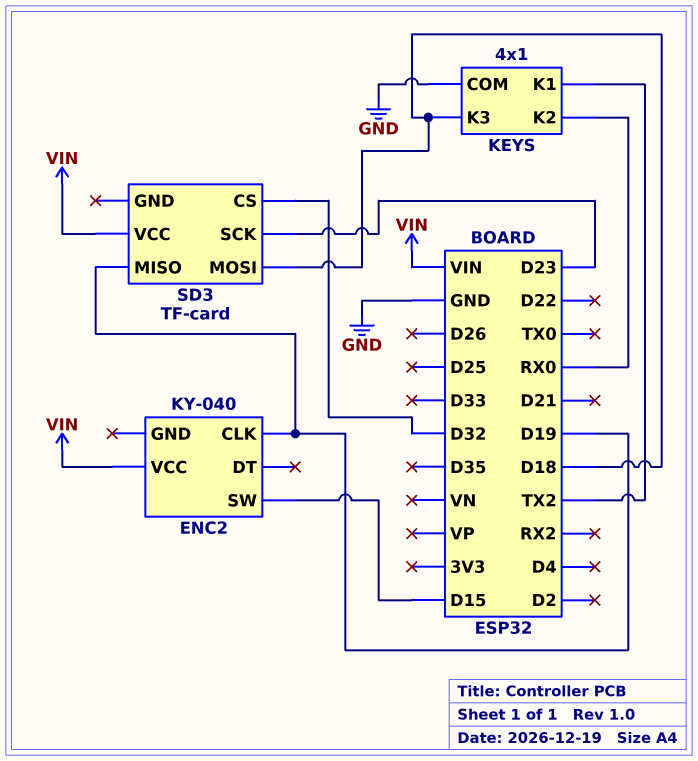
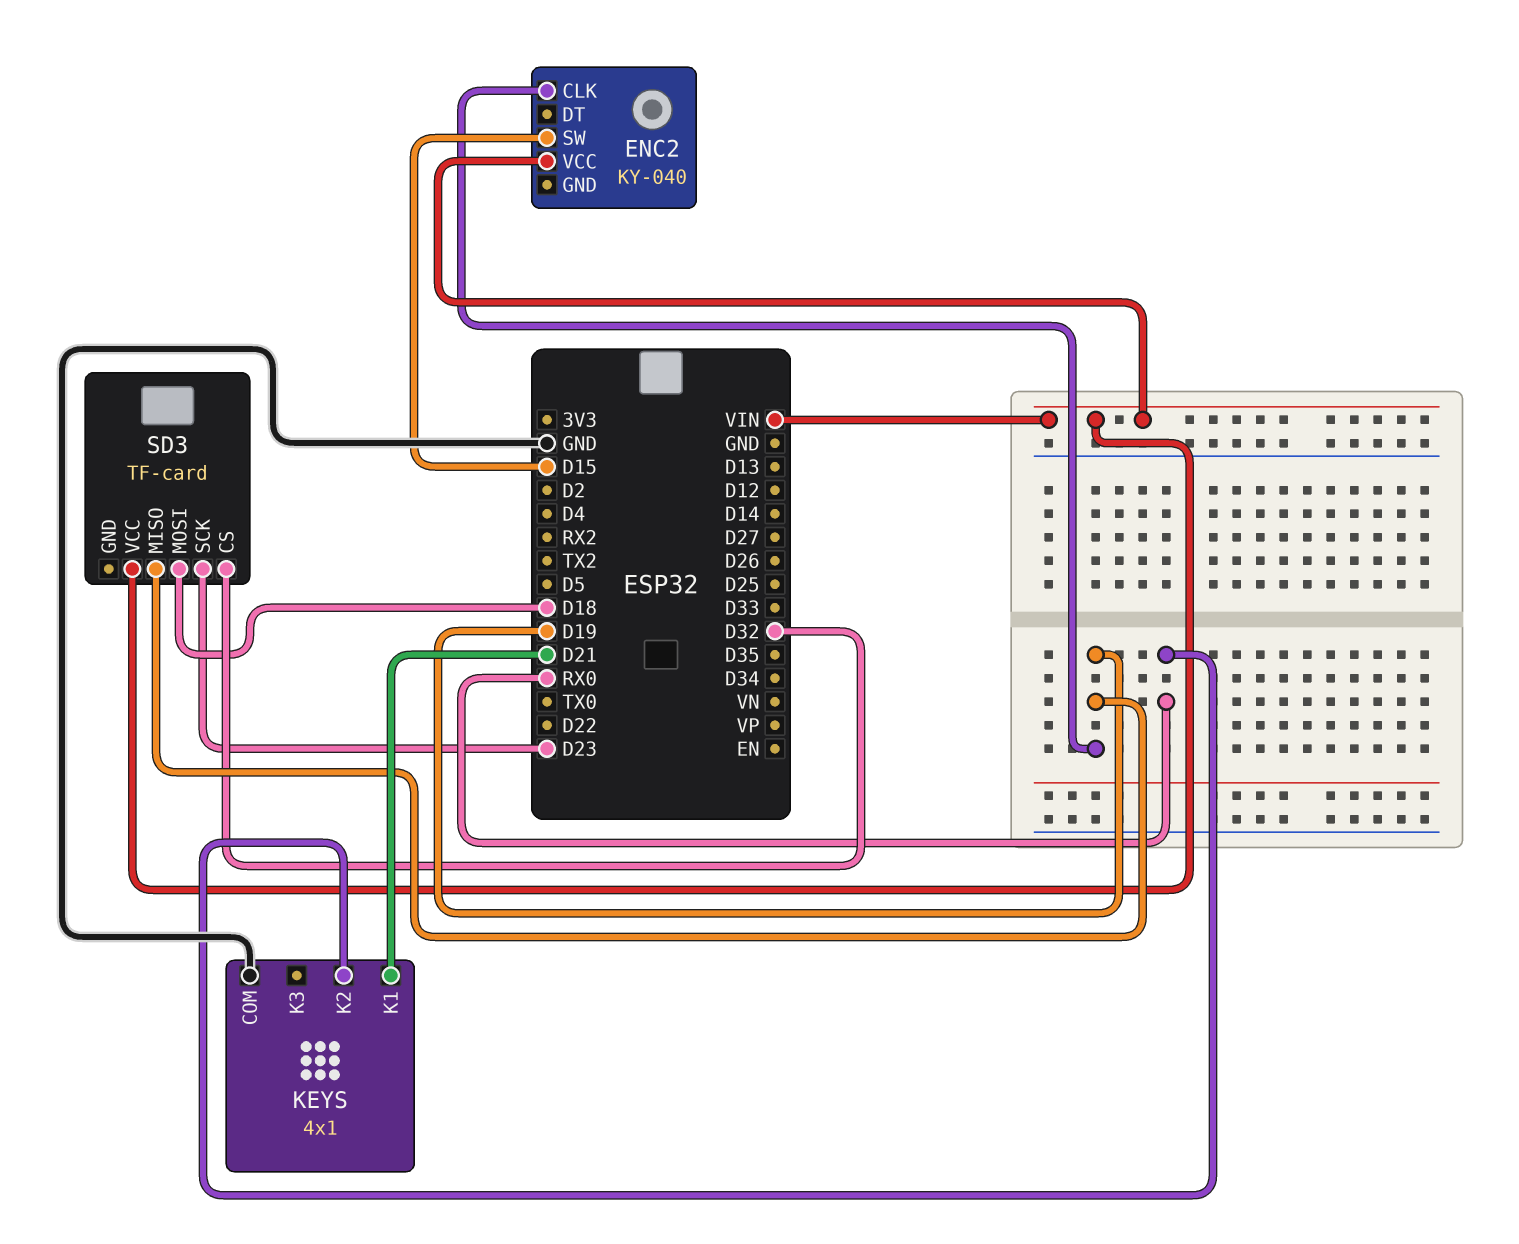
KEYS pin K1: TX2 -> D21
KEYS pin K3: D18 -> none

